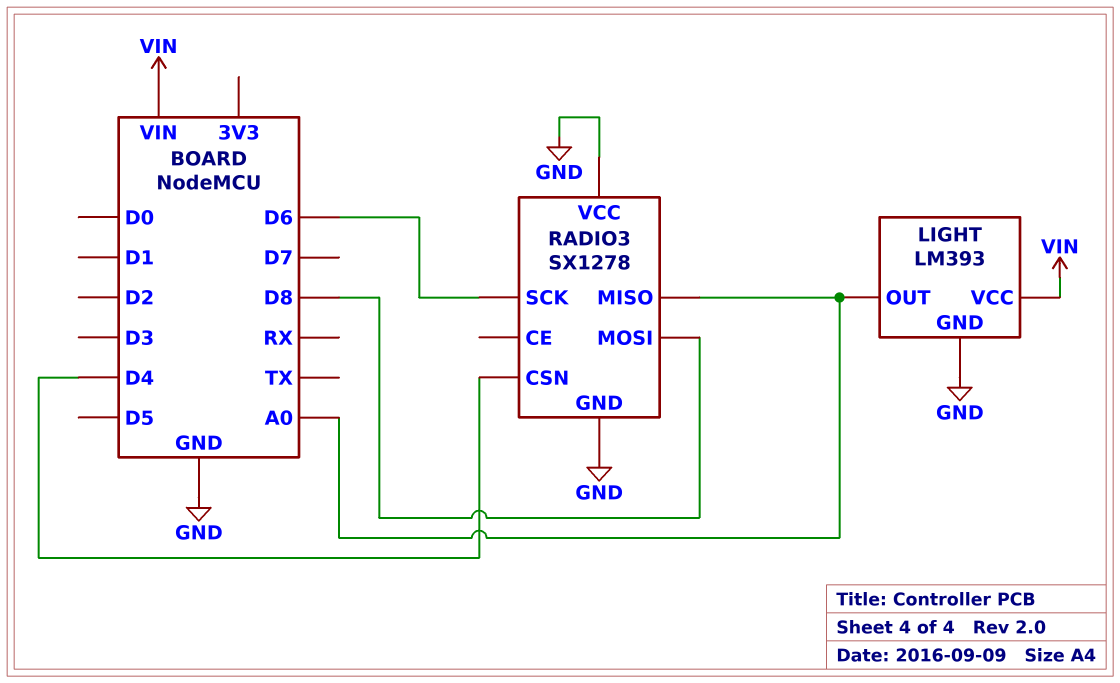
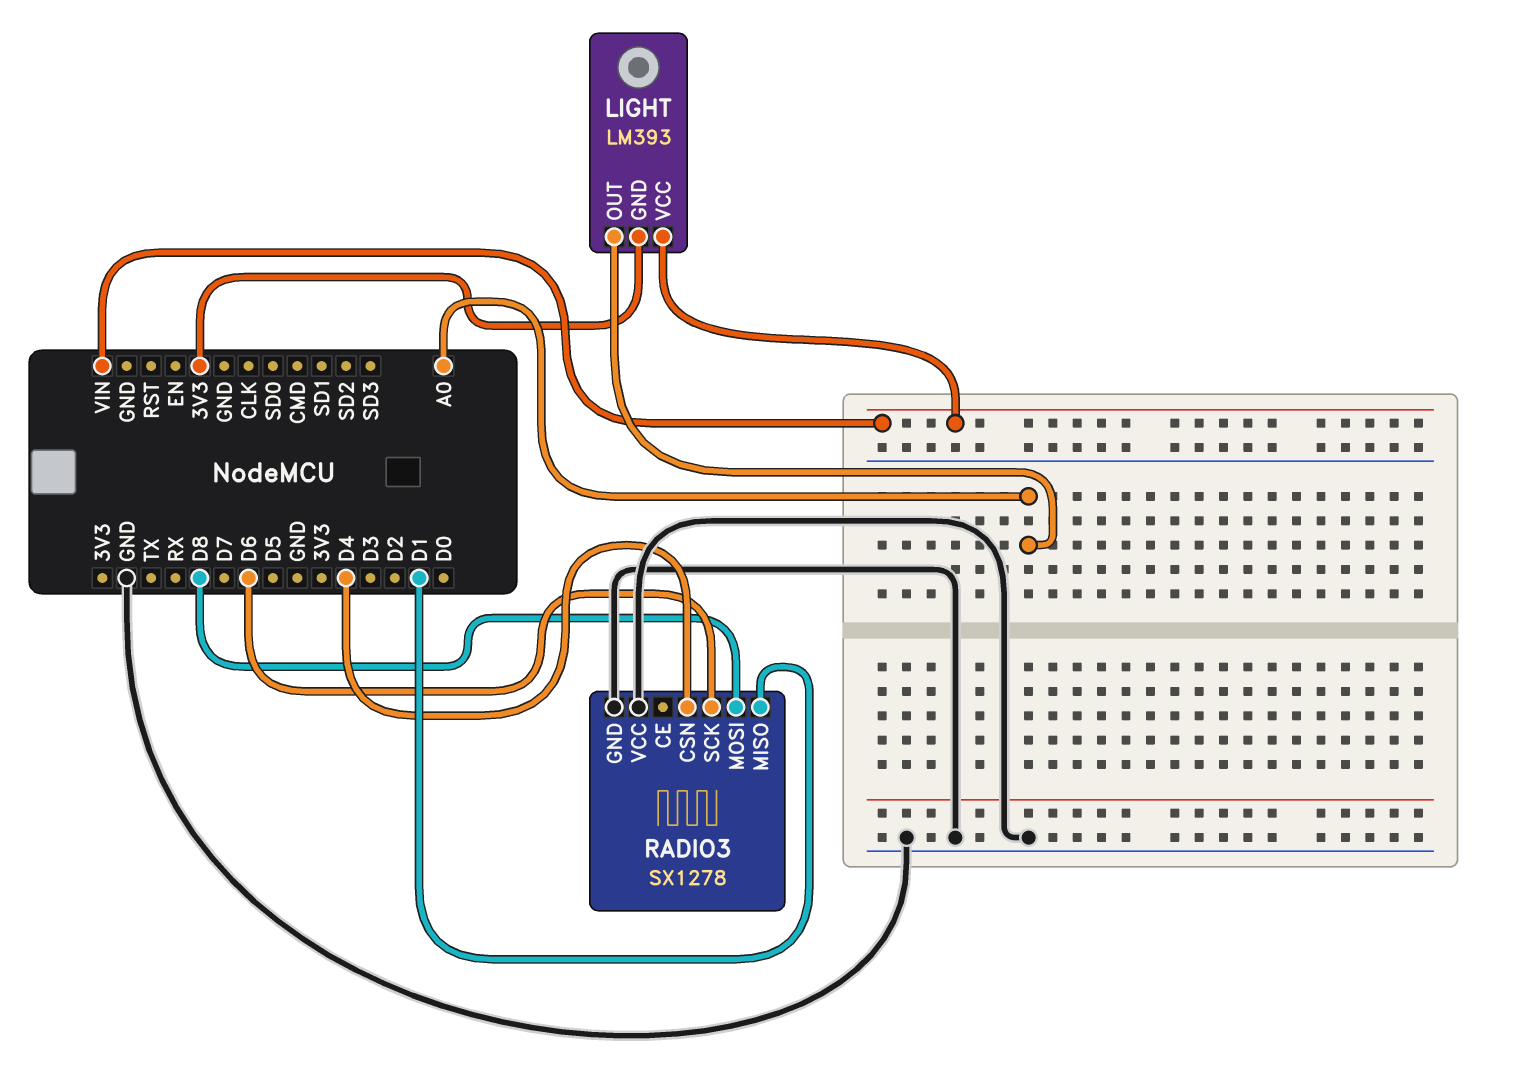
LIGHT pin GND: GND -> 3V3
RADIO3 pin MISO: A0 -> D1

